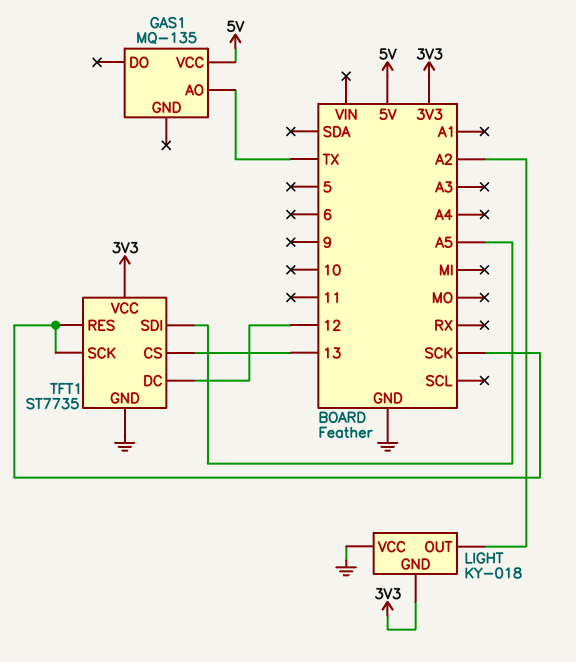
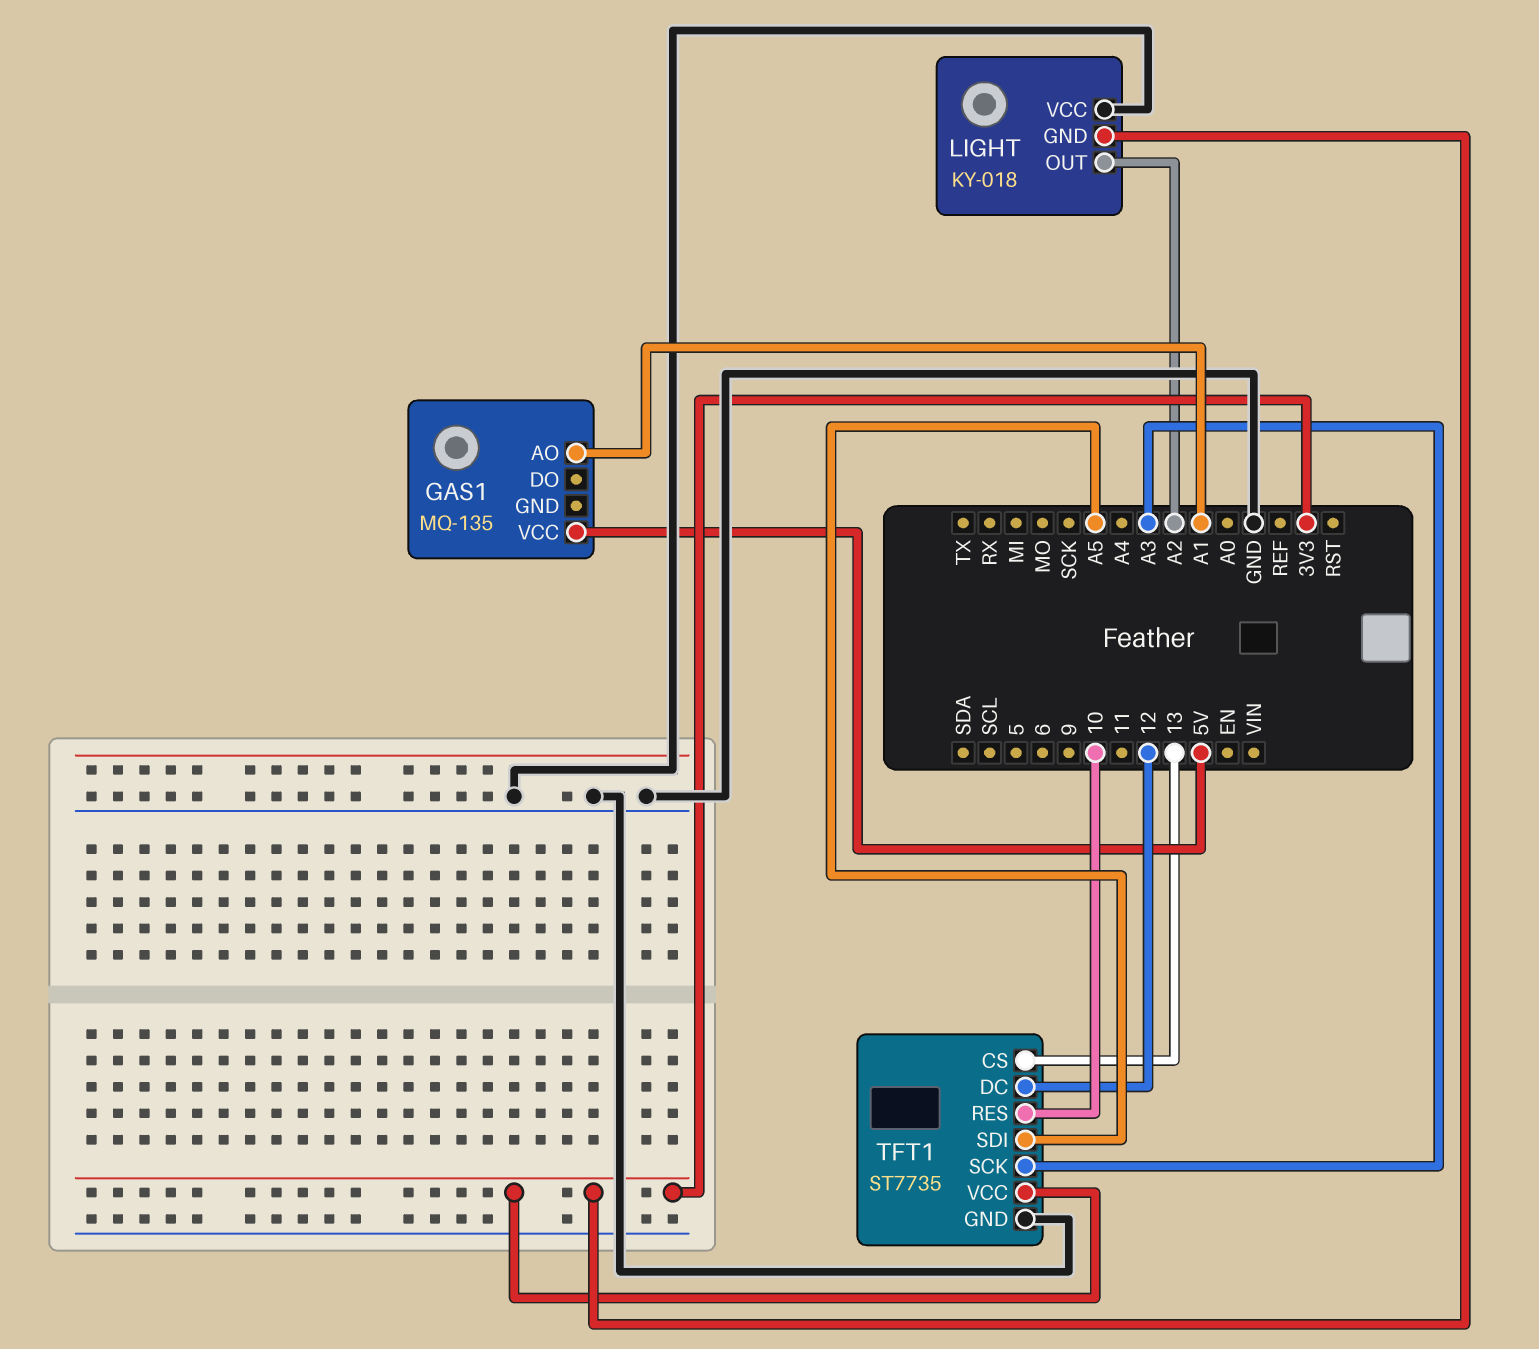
GAS1 pin AO: TX -> A1
TFT1 pin RES: SCK -> 10
TFT1 pin SCK: SCK -> A3

